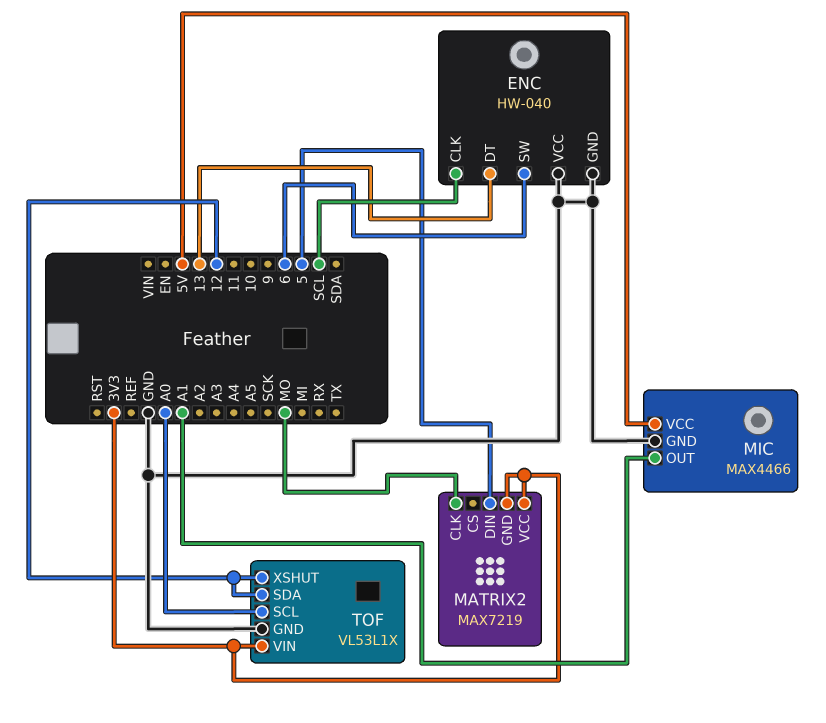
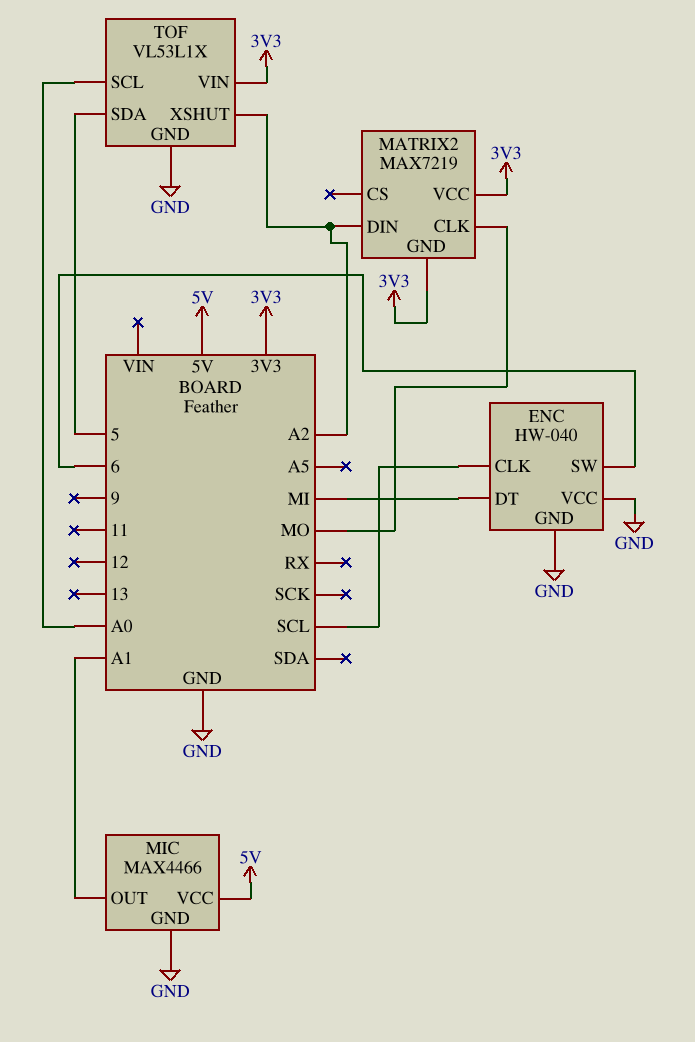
ENC pin DT: 13 -> MI
MATRIX2 pin DIN: 5 -> A2
TOF pin SDA: 12 -> 5
TOF pin XSHUT: 12 -> A2

